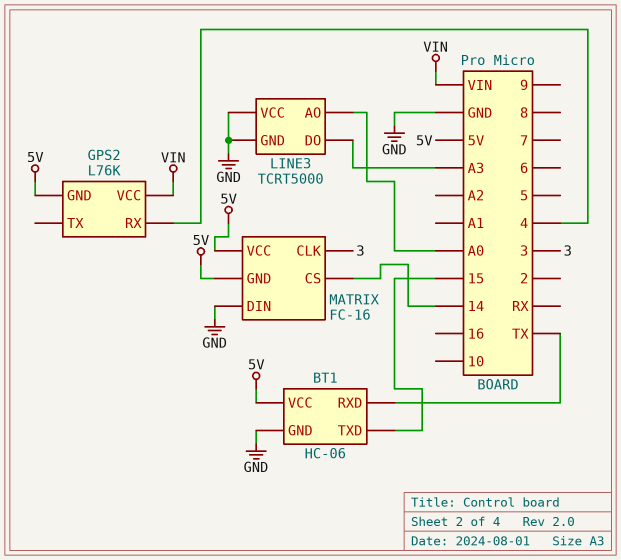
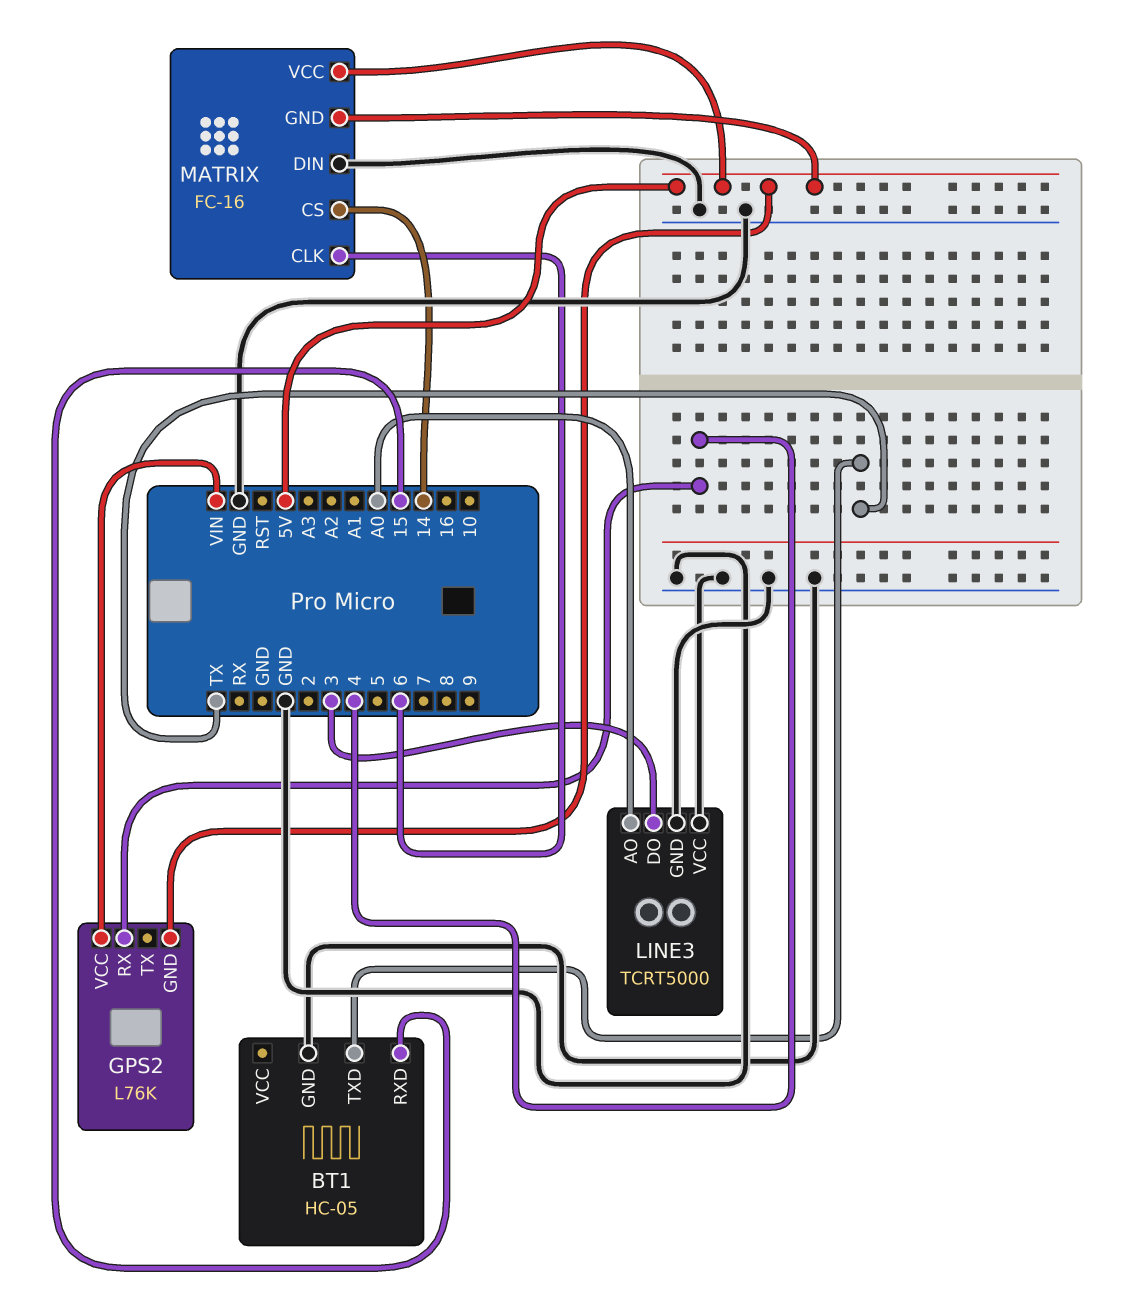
BT1: HC-06 -> HC-05
BT1 pin RXD: TX -> 15
BT1 pin TXD: 15 -> TX
BT1 pin VCC: 5V -> none
LINE3 pin DO: A3 -> 3
MATRIX pin CLK: 3 -> 6

